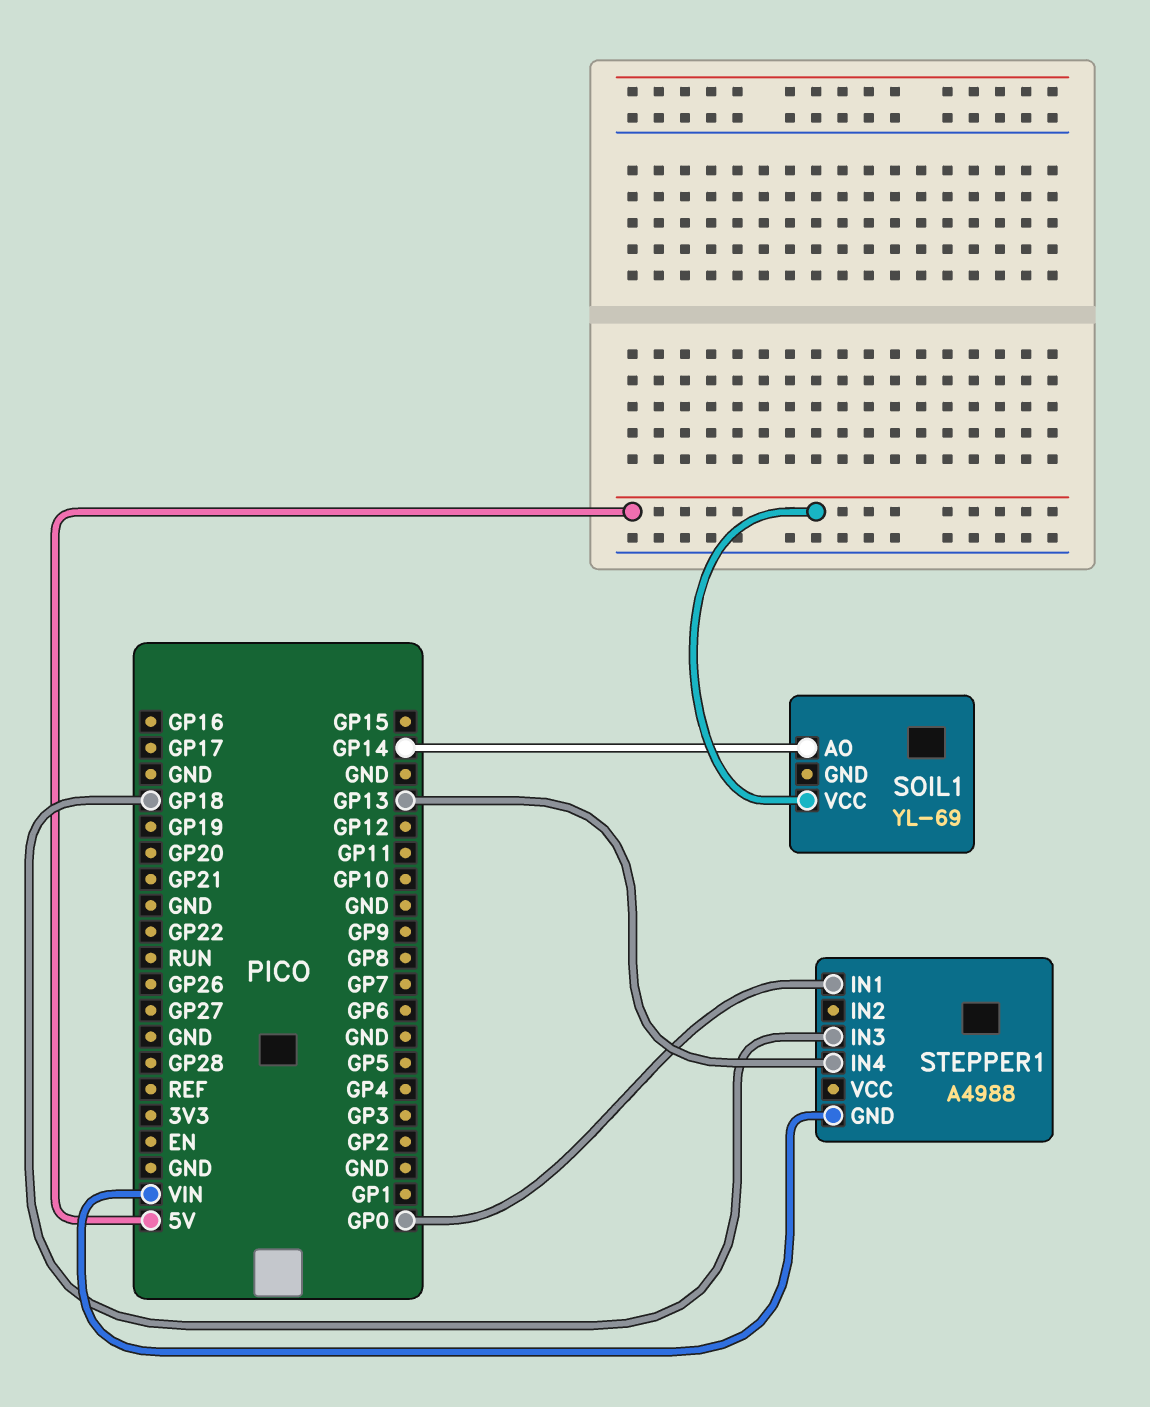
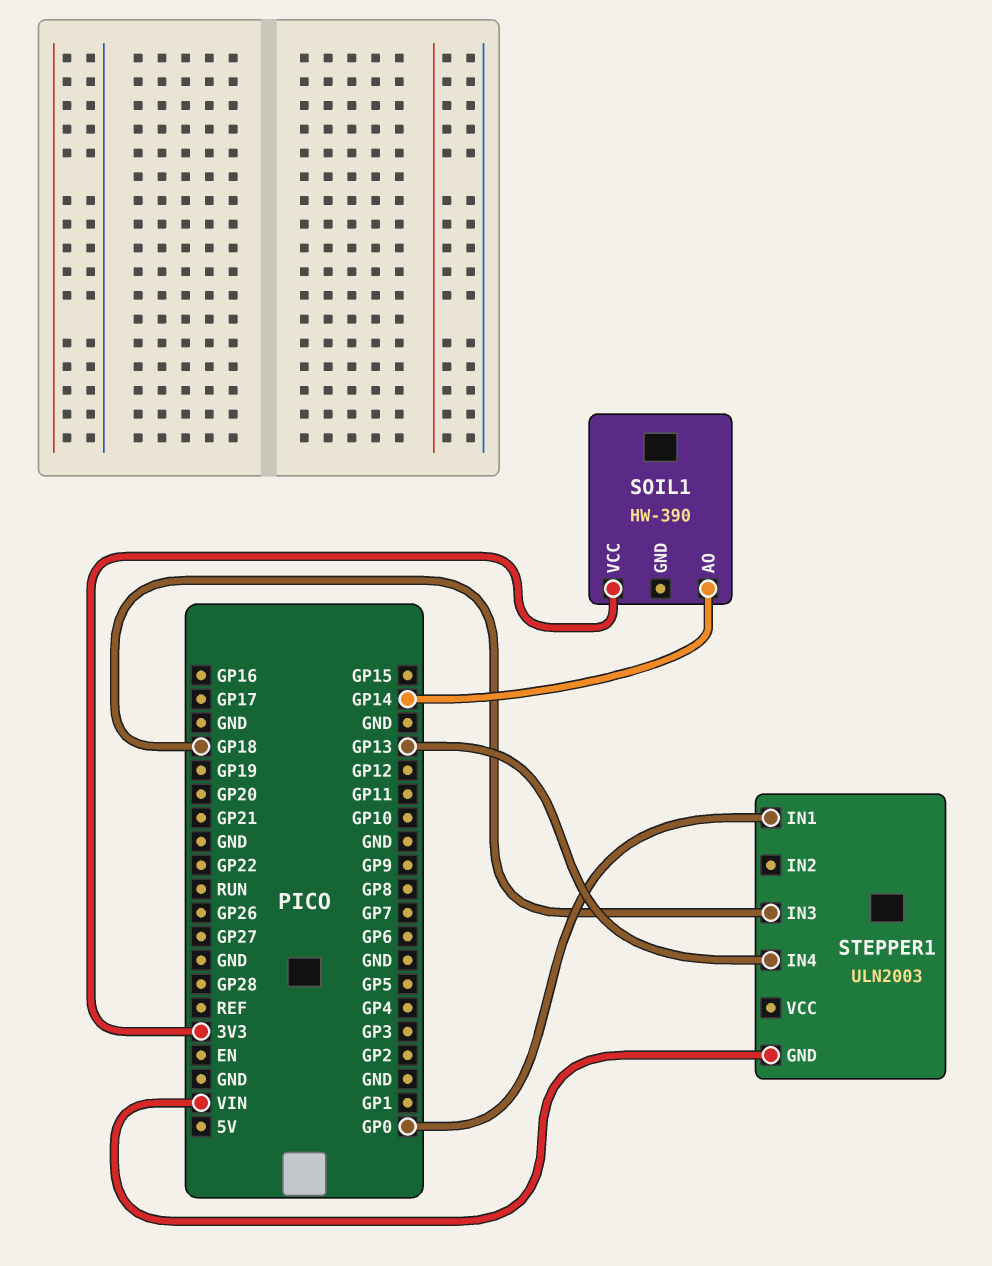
SOIL1: YL-69 -> HW-390
SOIL1 pin VCC: 5V -> 3V3
STEPPER1: A4988 -> ULN2003

